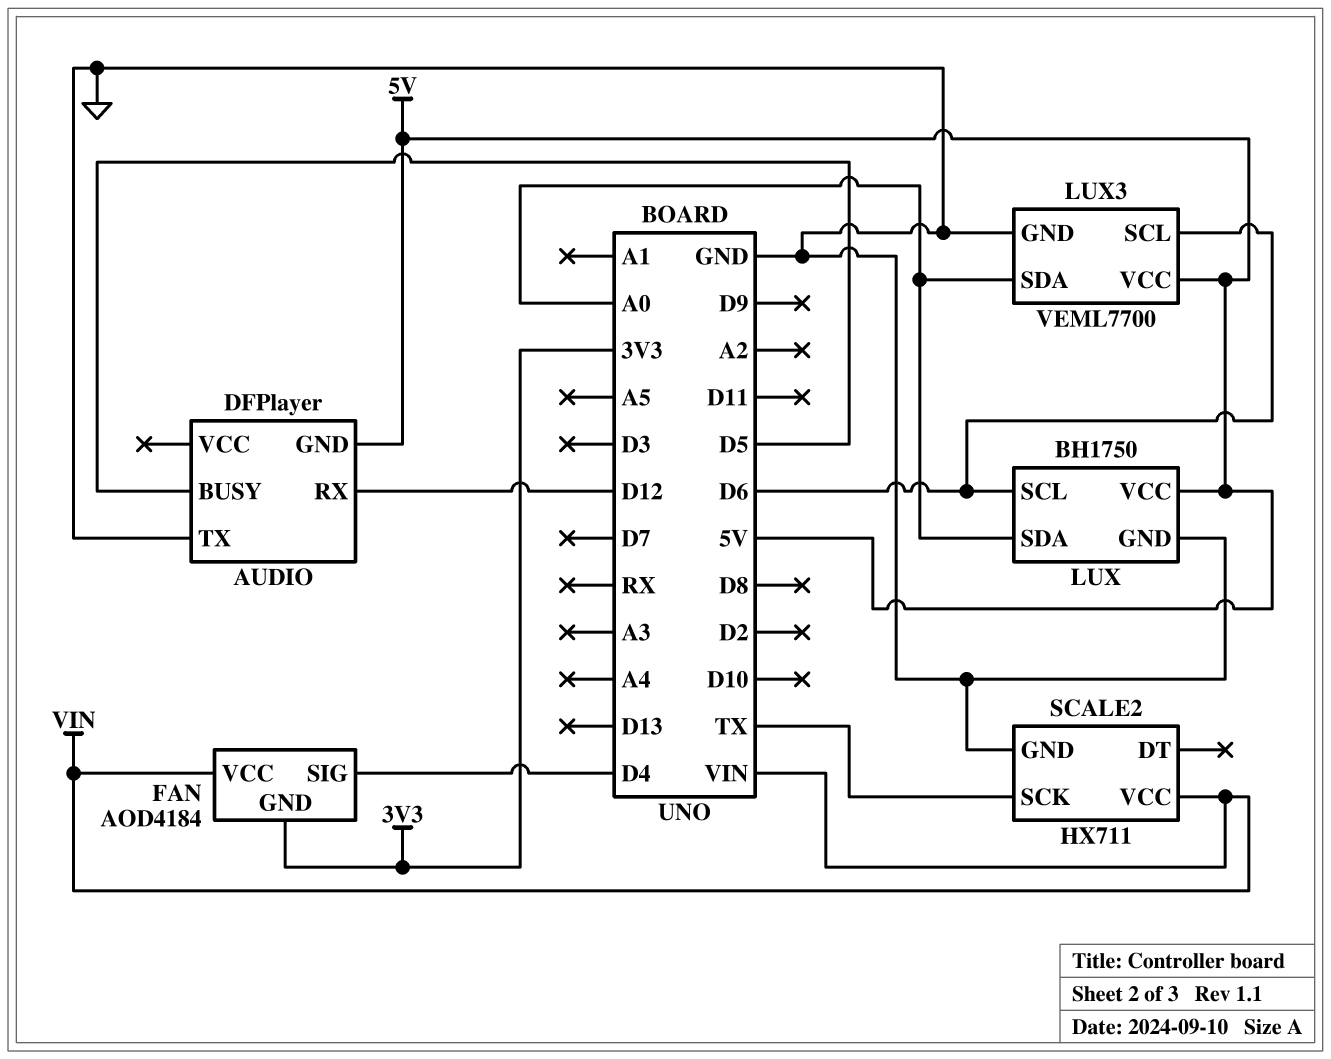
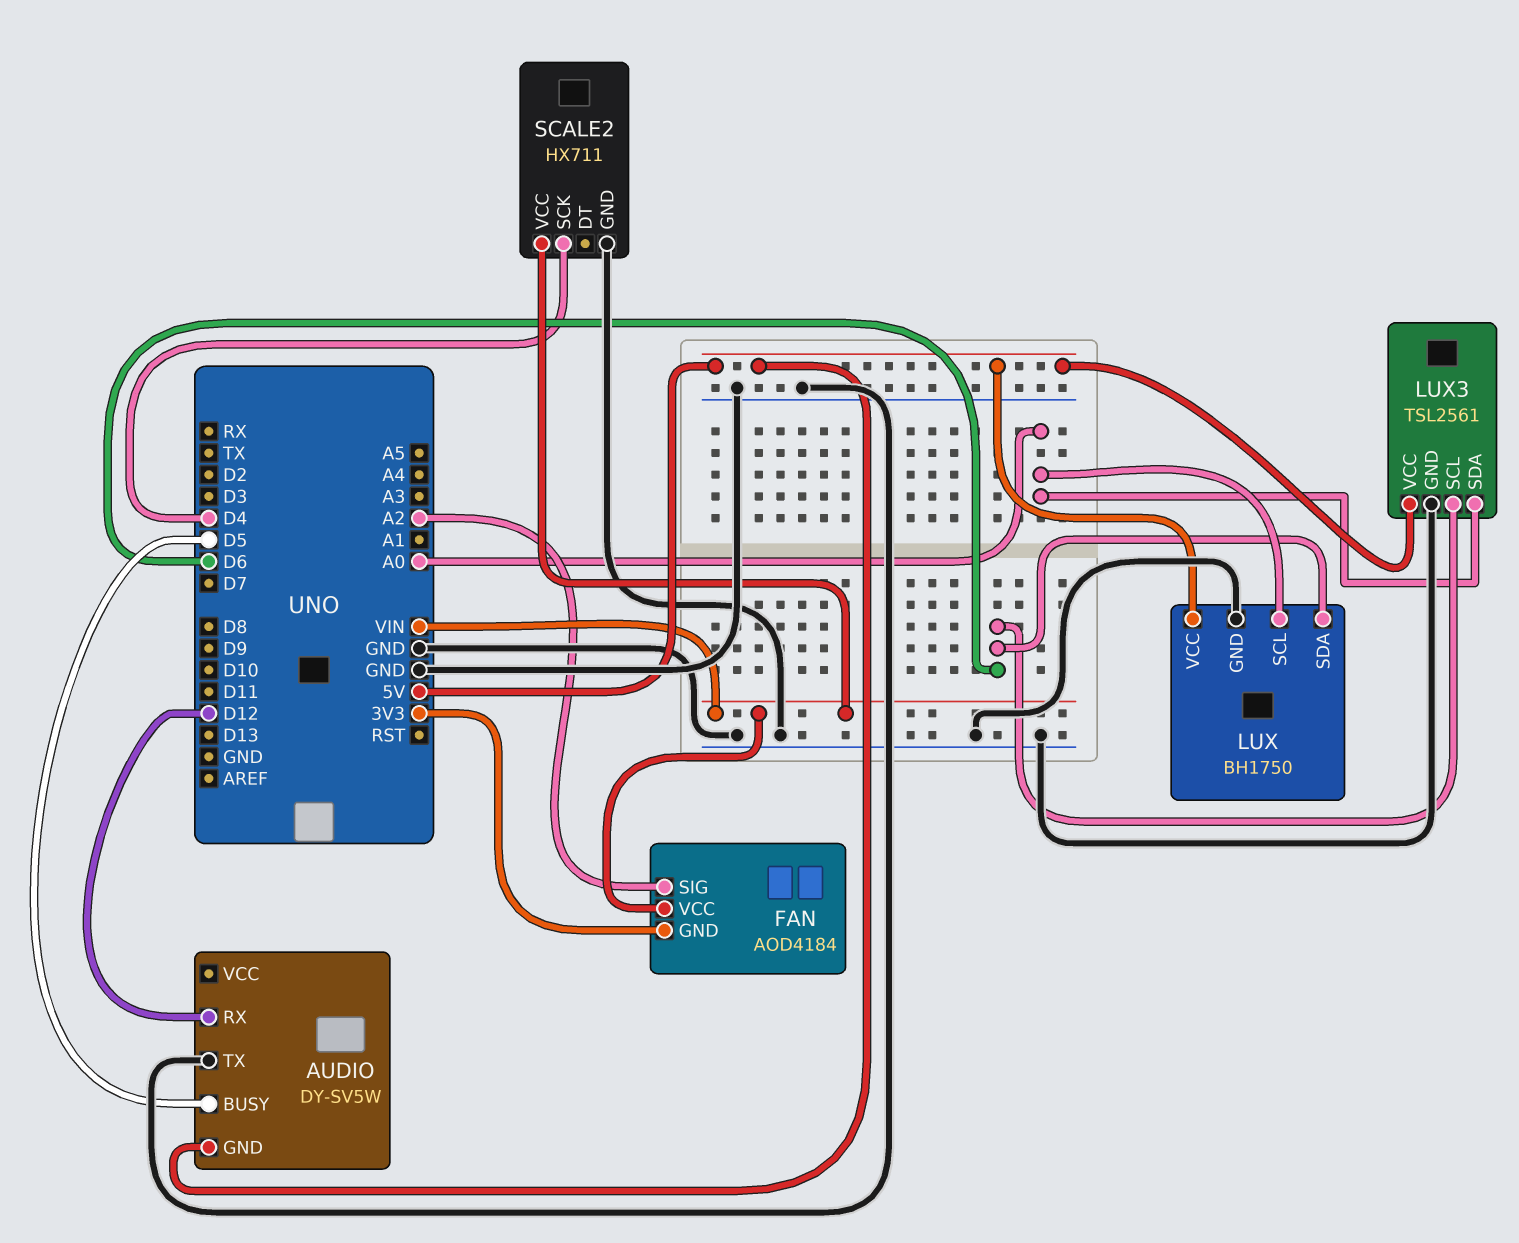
AUDIO: DFPlayer -> DY-SV5W
FAN pin SIG: D4 -> A2
LUX pin SCL: D6 -> A0
LUX pin SDA: A0 -> D6
LUX3: VEML7700 -> TSL2561
SCALE2 pin SCK: TX -> D4

